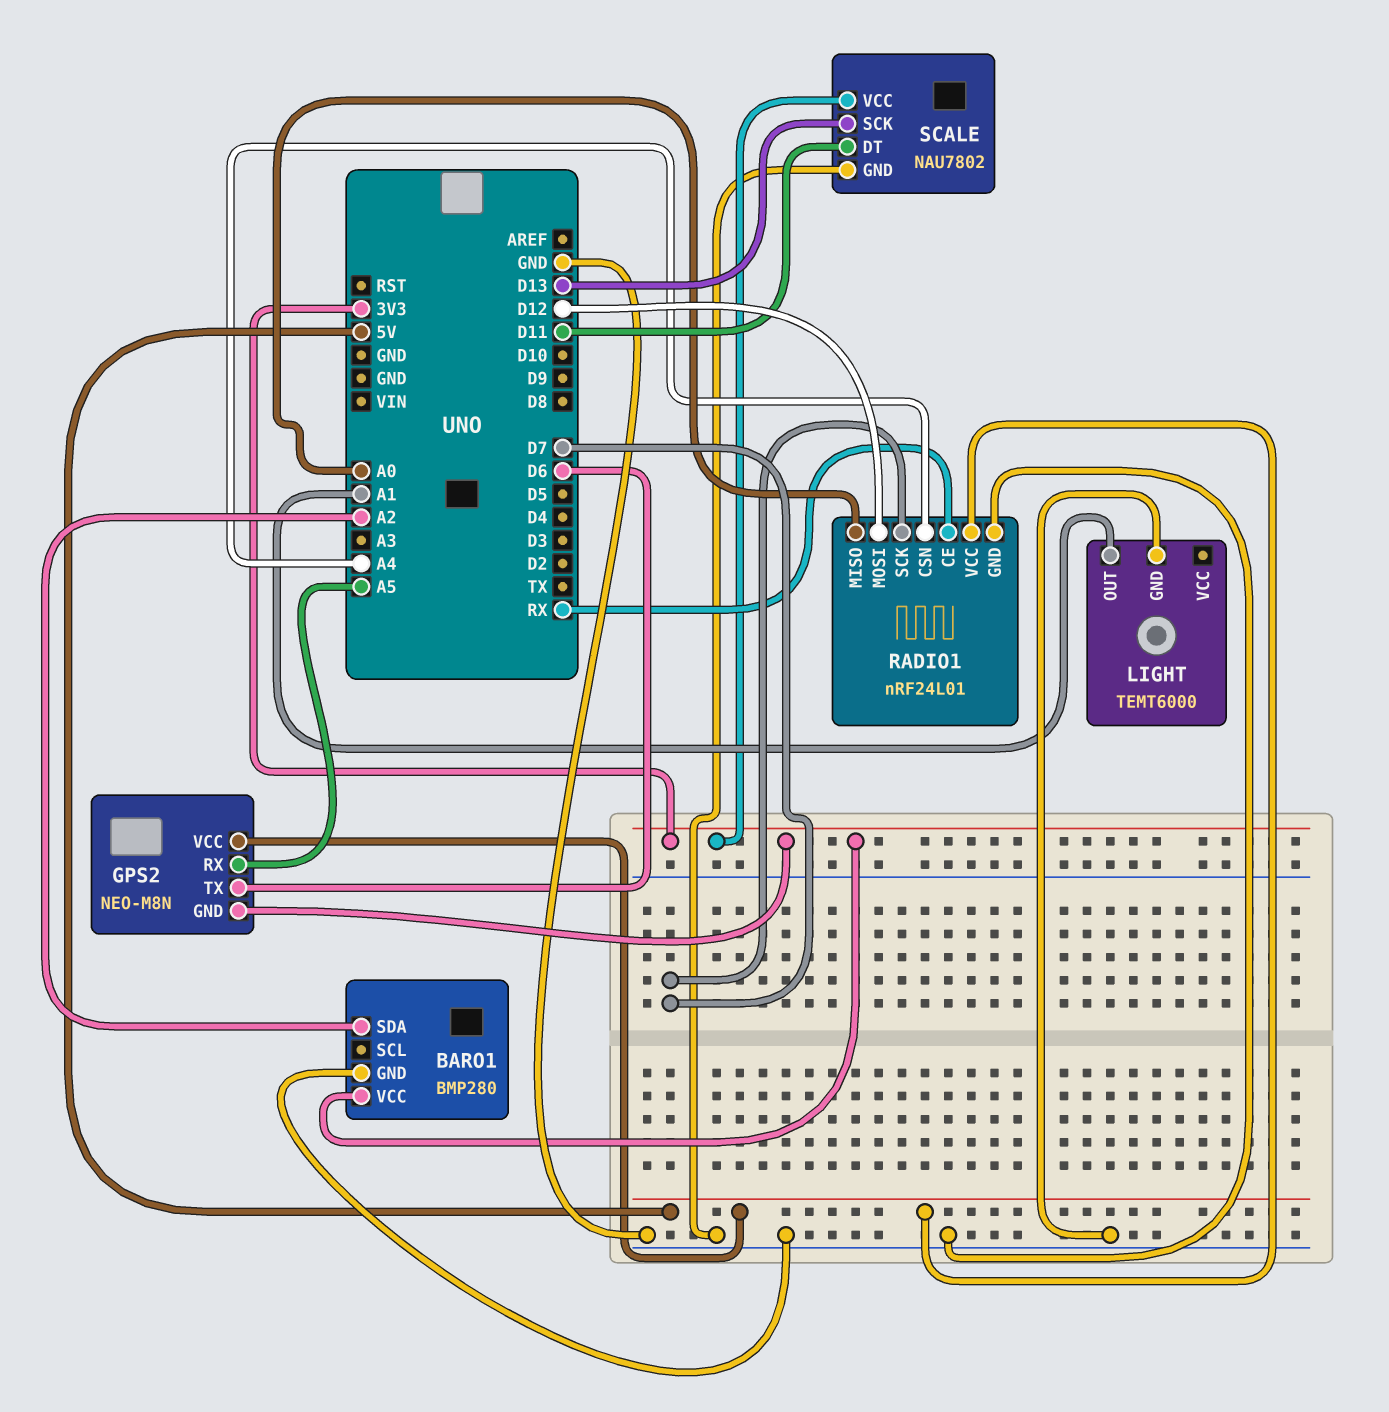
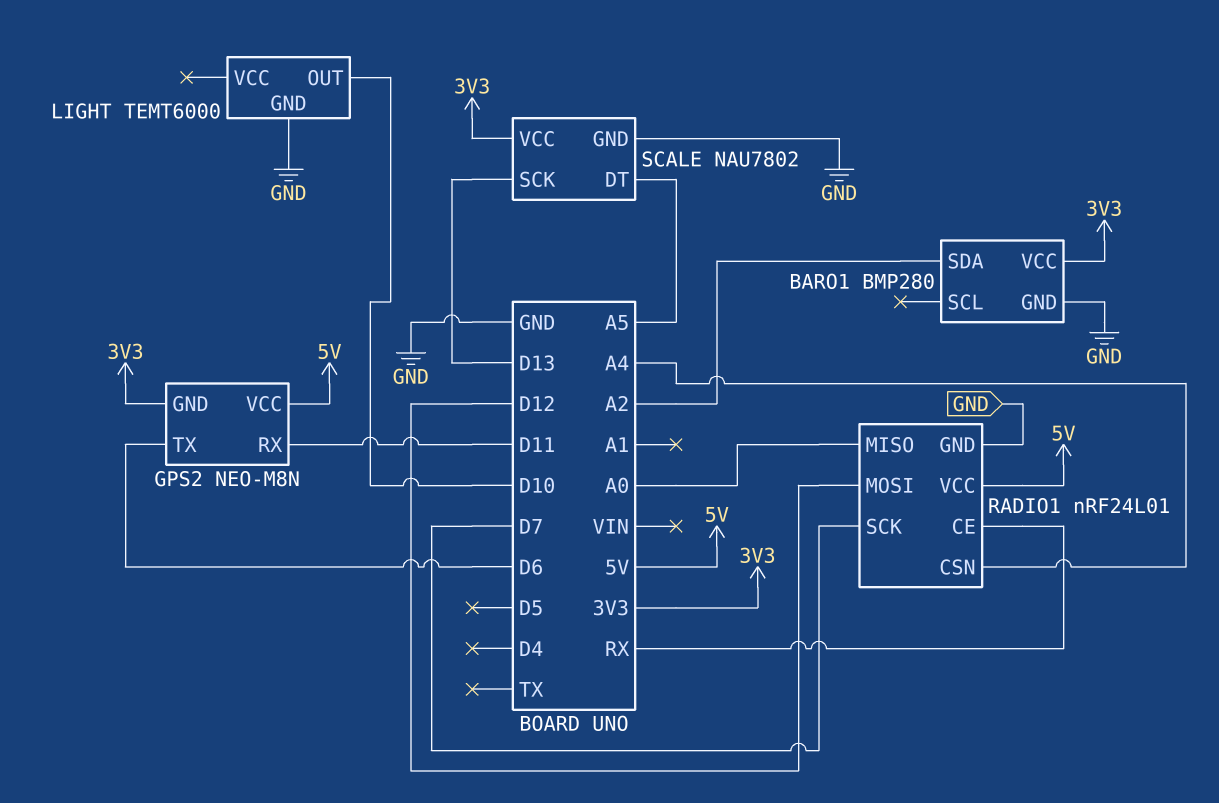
GPS2 pin RX: A5 -> D11
LIGHT pin OUT: A1 -> D10
SCALE pin DT: D11 -> A5

